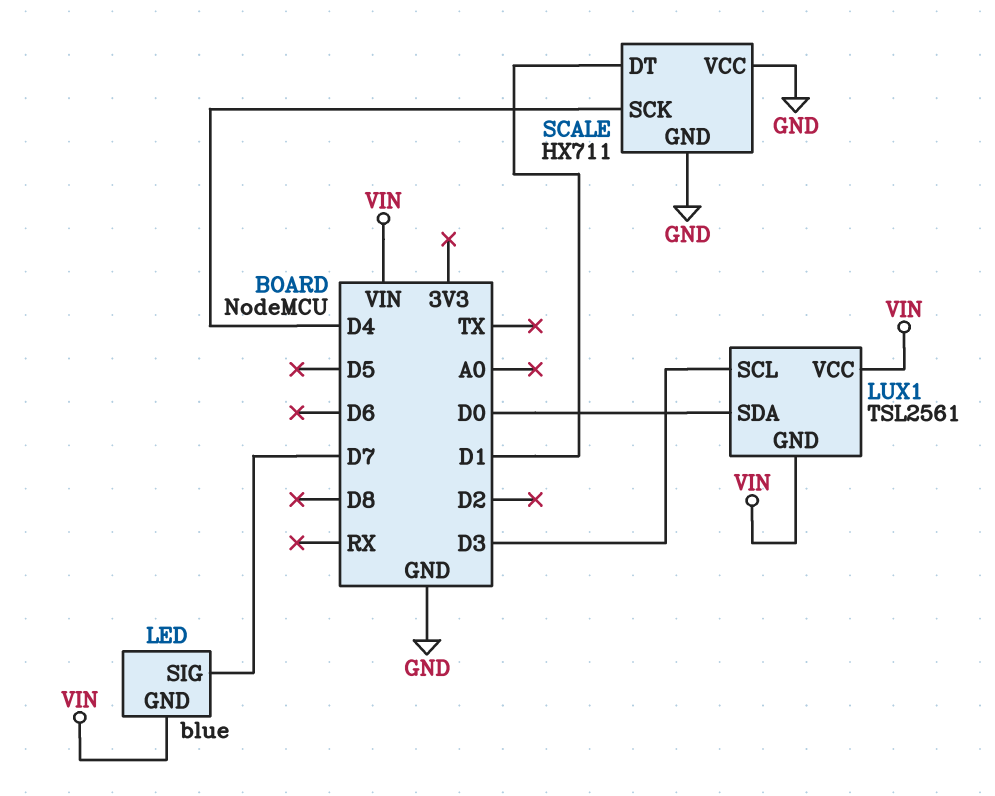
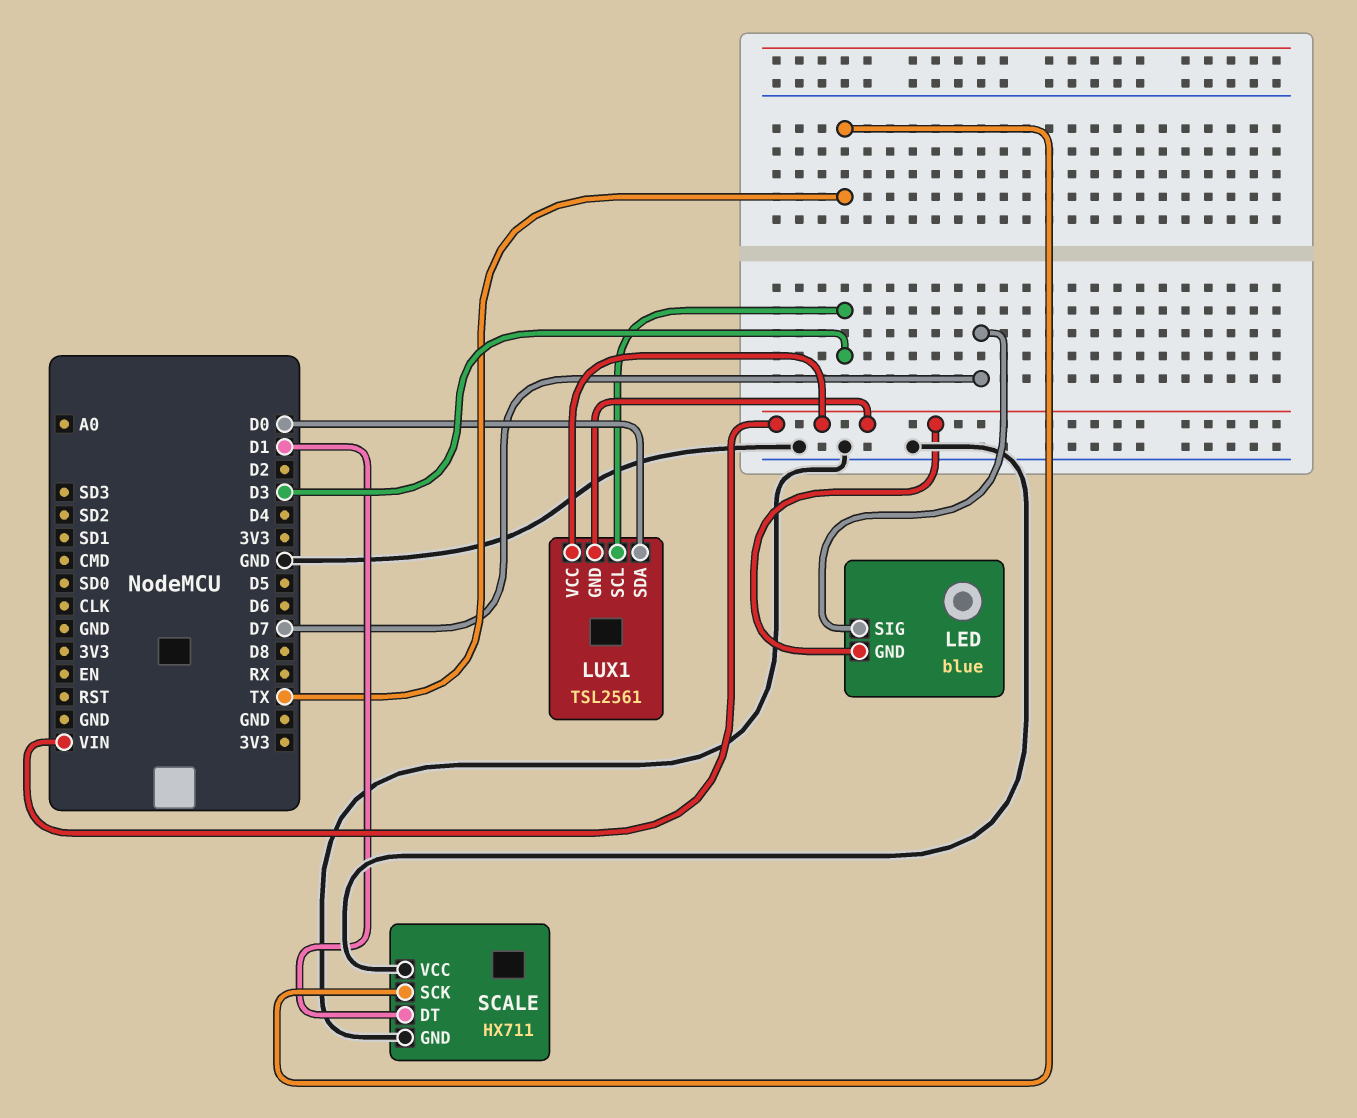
SCALE pin SCK: D4 -> TX

